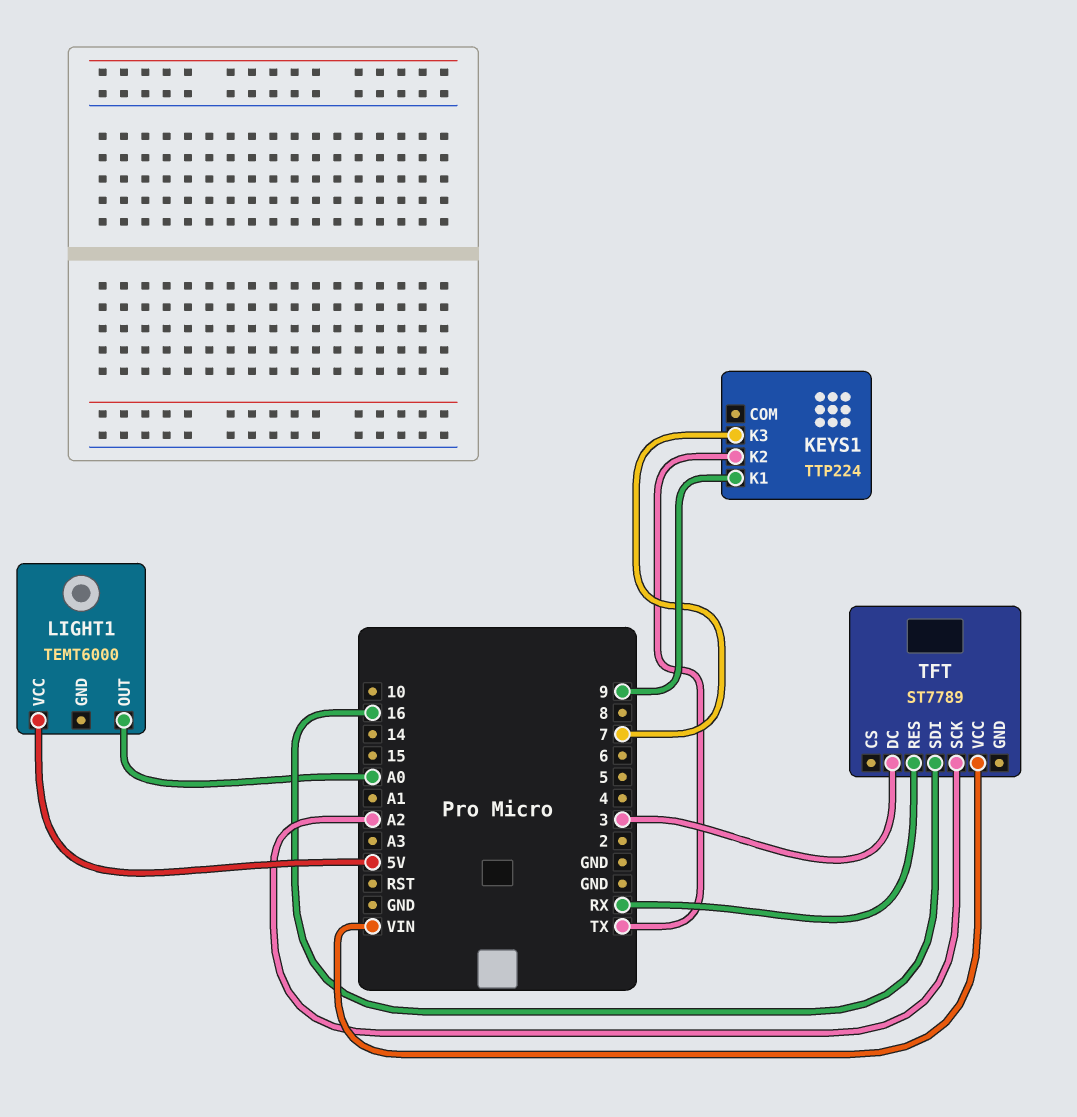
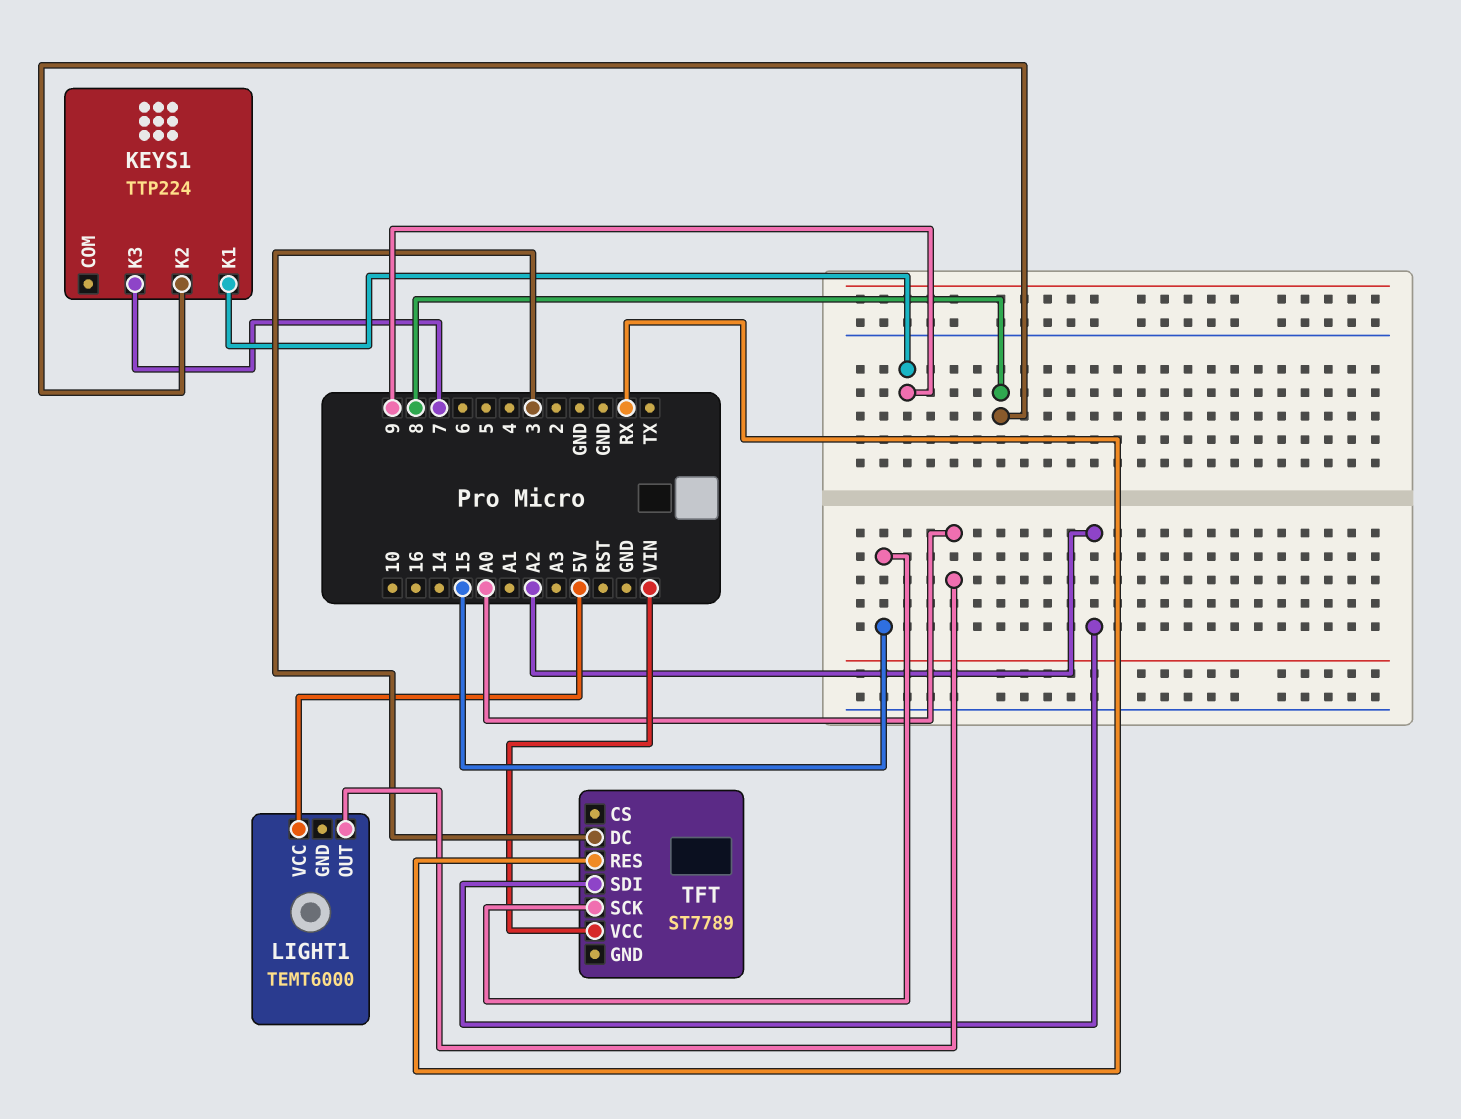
KEYS1 pin K2: TX -> 8
TFT pin SCK: A2 -> 15
TFT pin SDI: 16 -> A2

